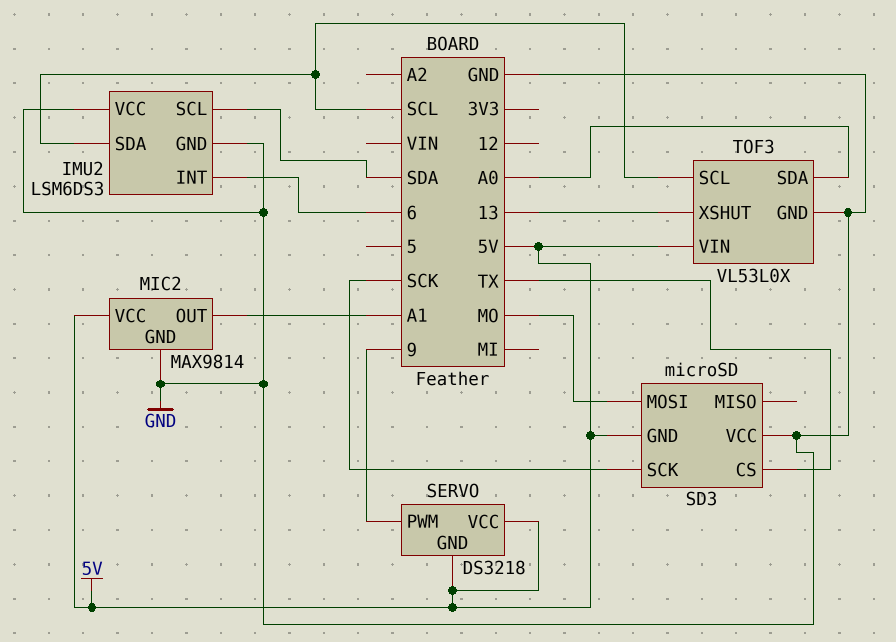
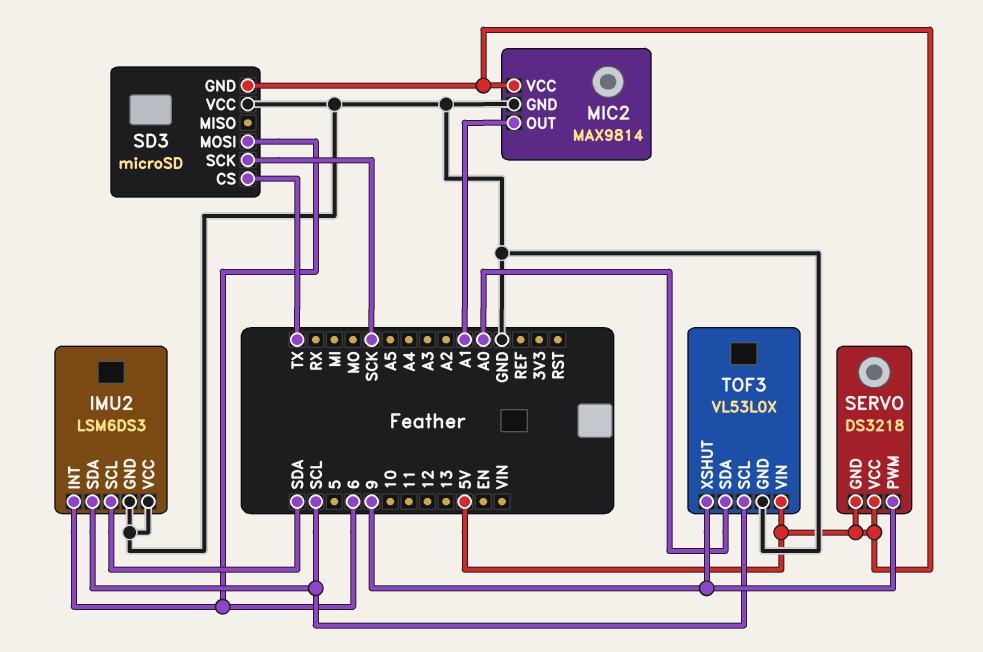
SD3 pin MOSI: MO -> 6
TOF3 pin XSHUT: 13 -> 9

